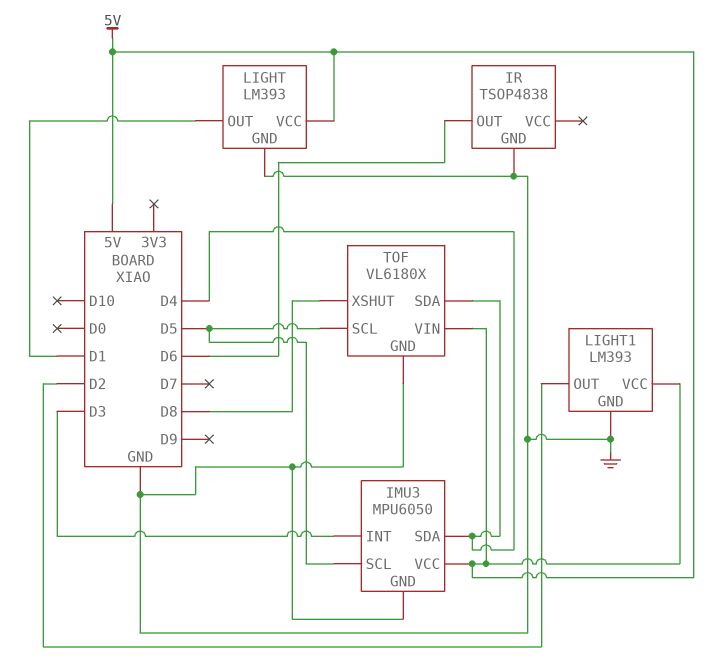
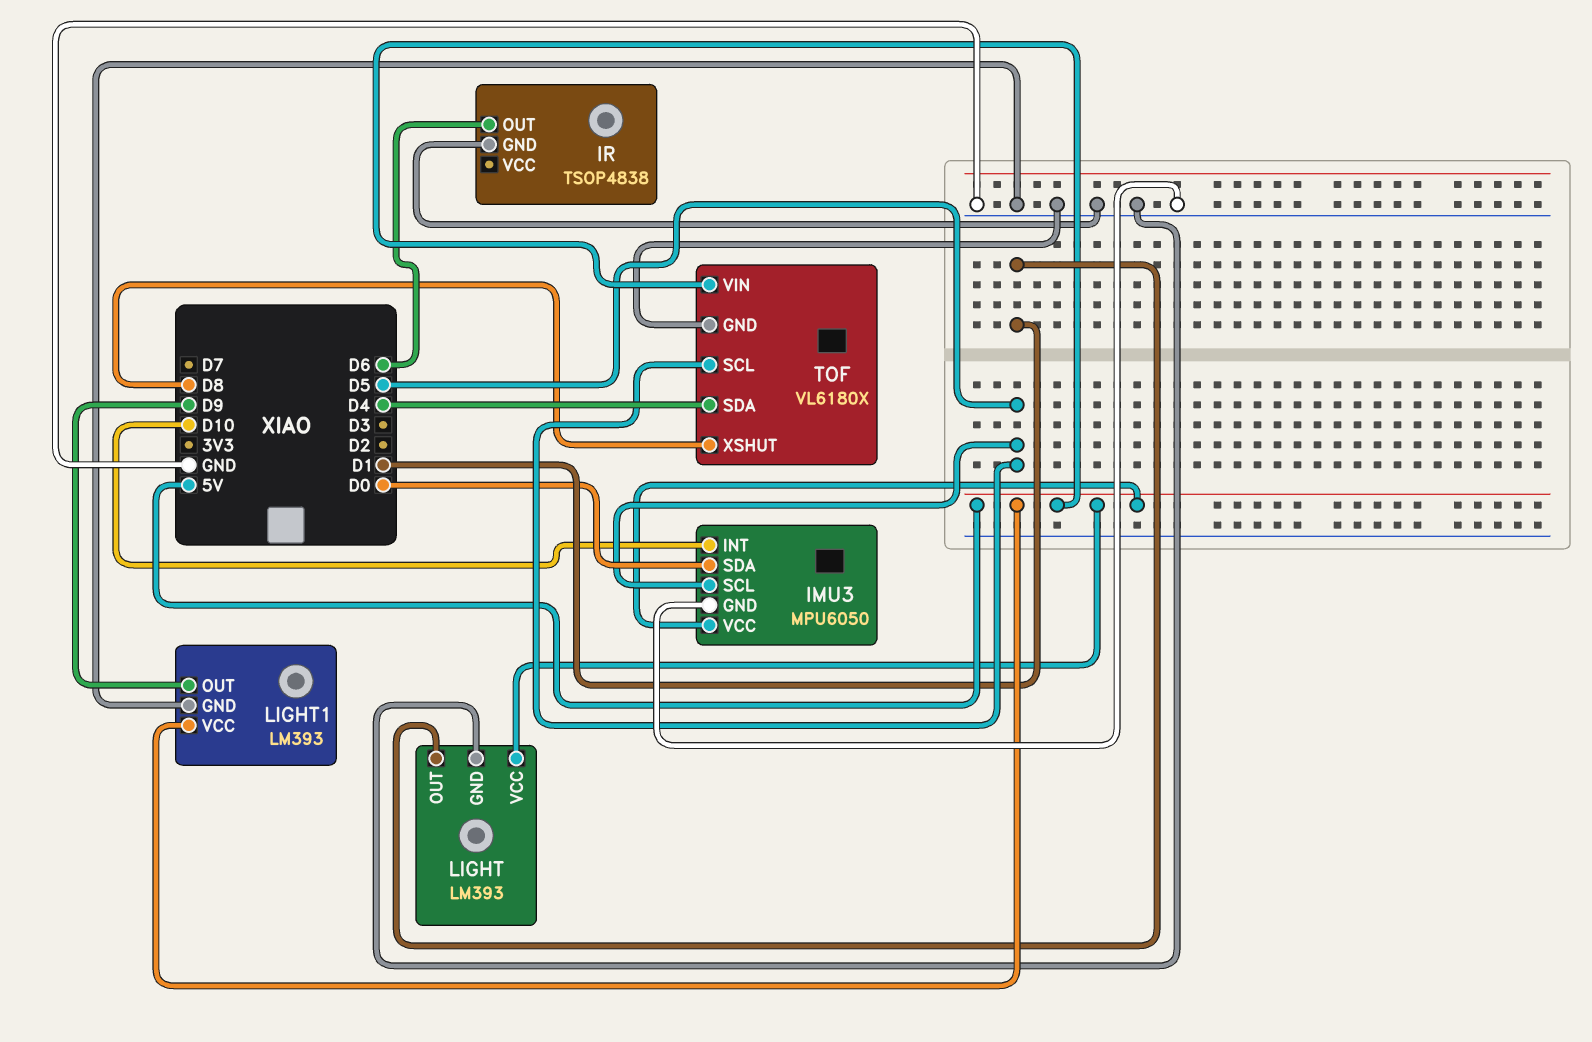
IMU3 pin INT: D3 -> D10
IMU3 pin SDA: D4 -> D0
LIGHT1 pin OUT: D2 -> D9

